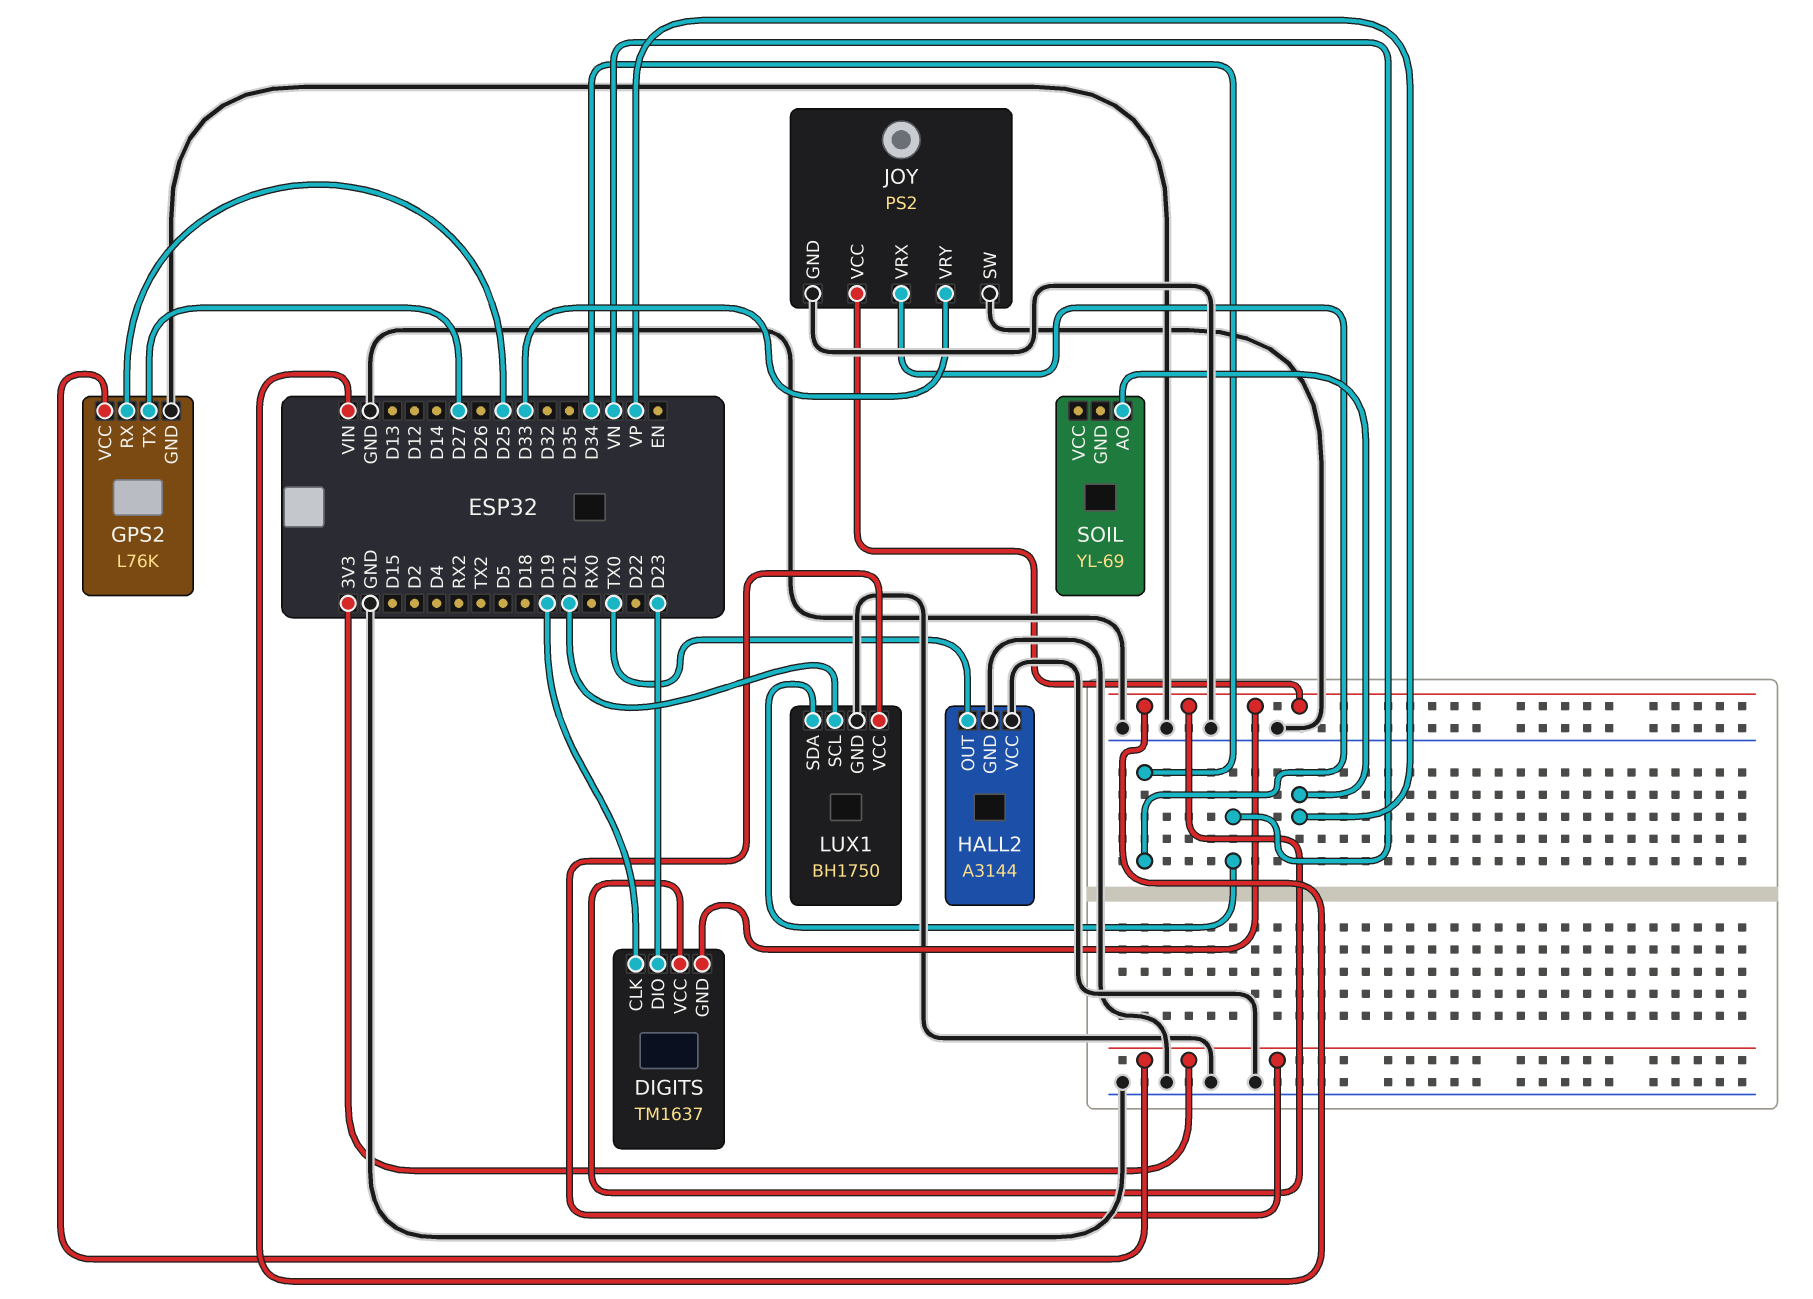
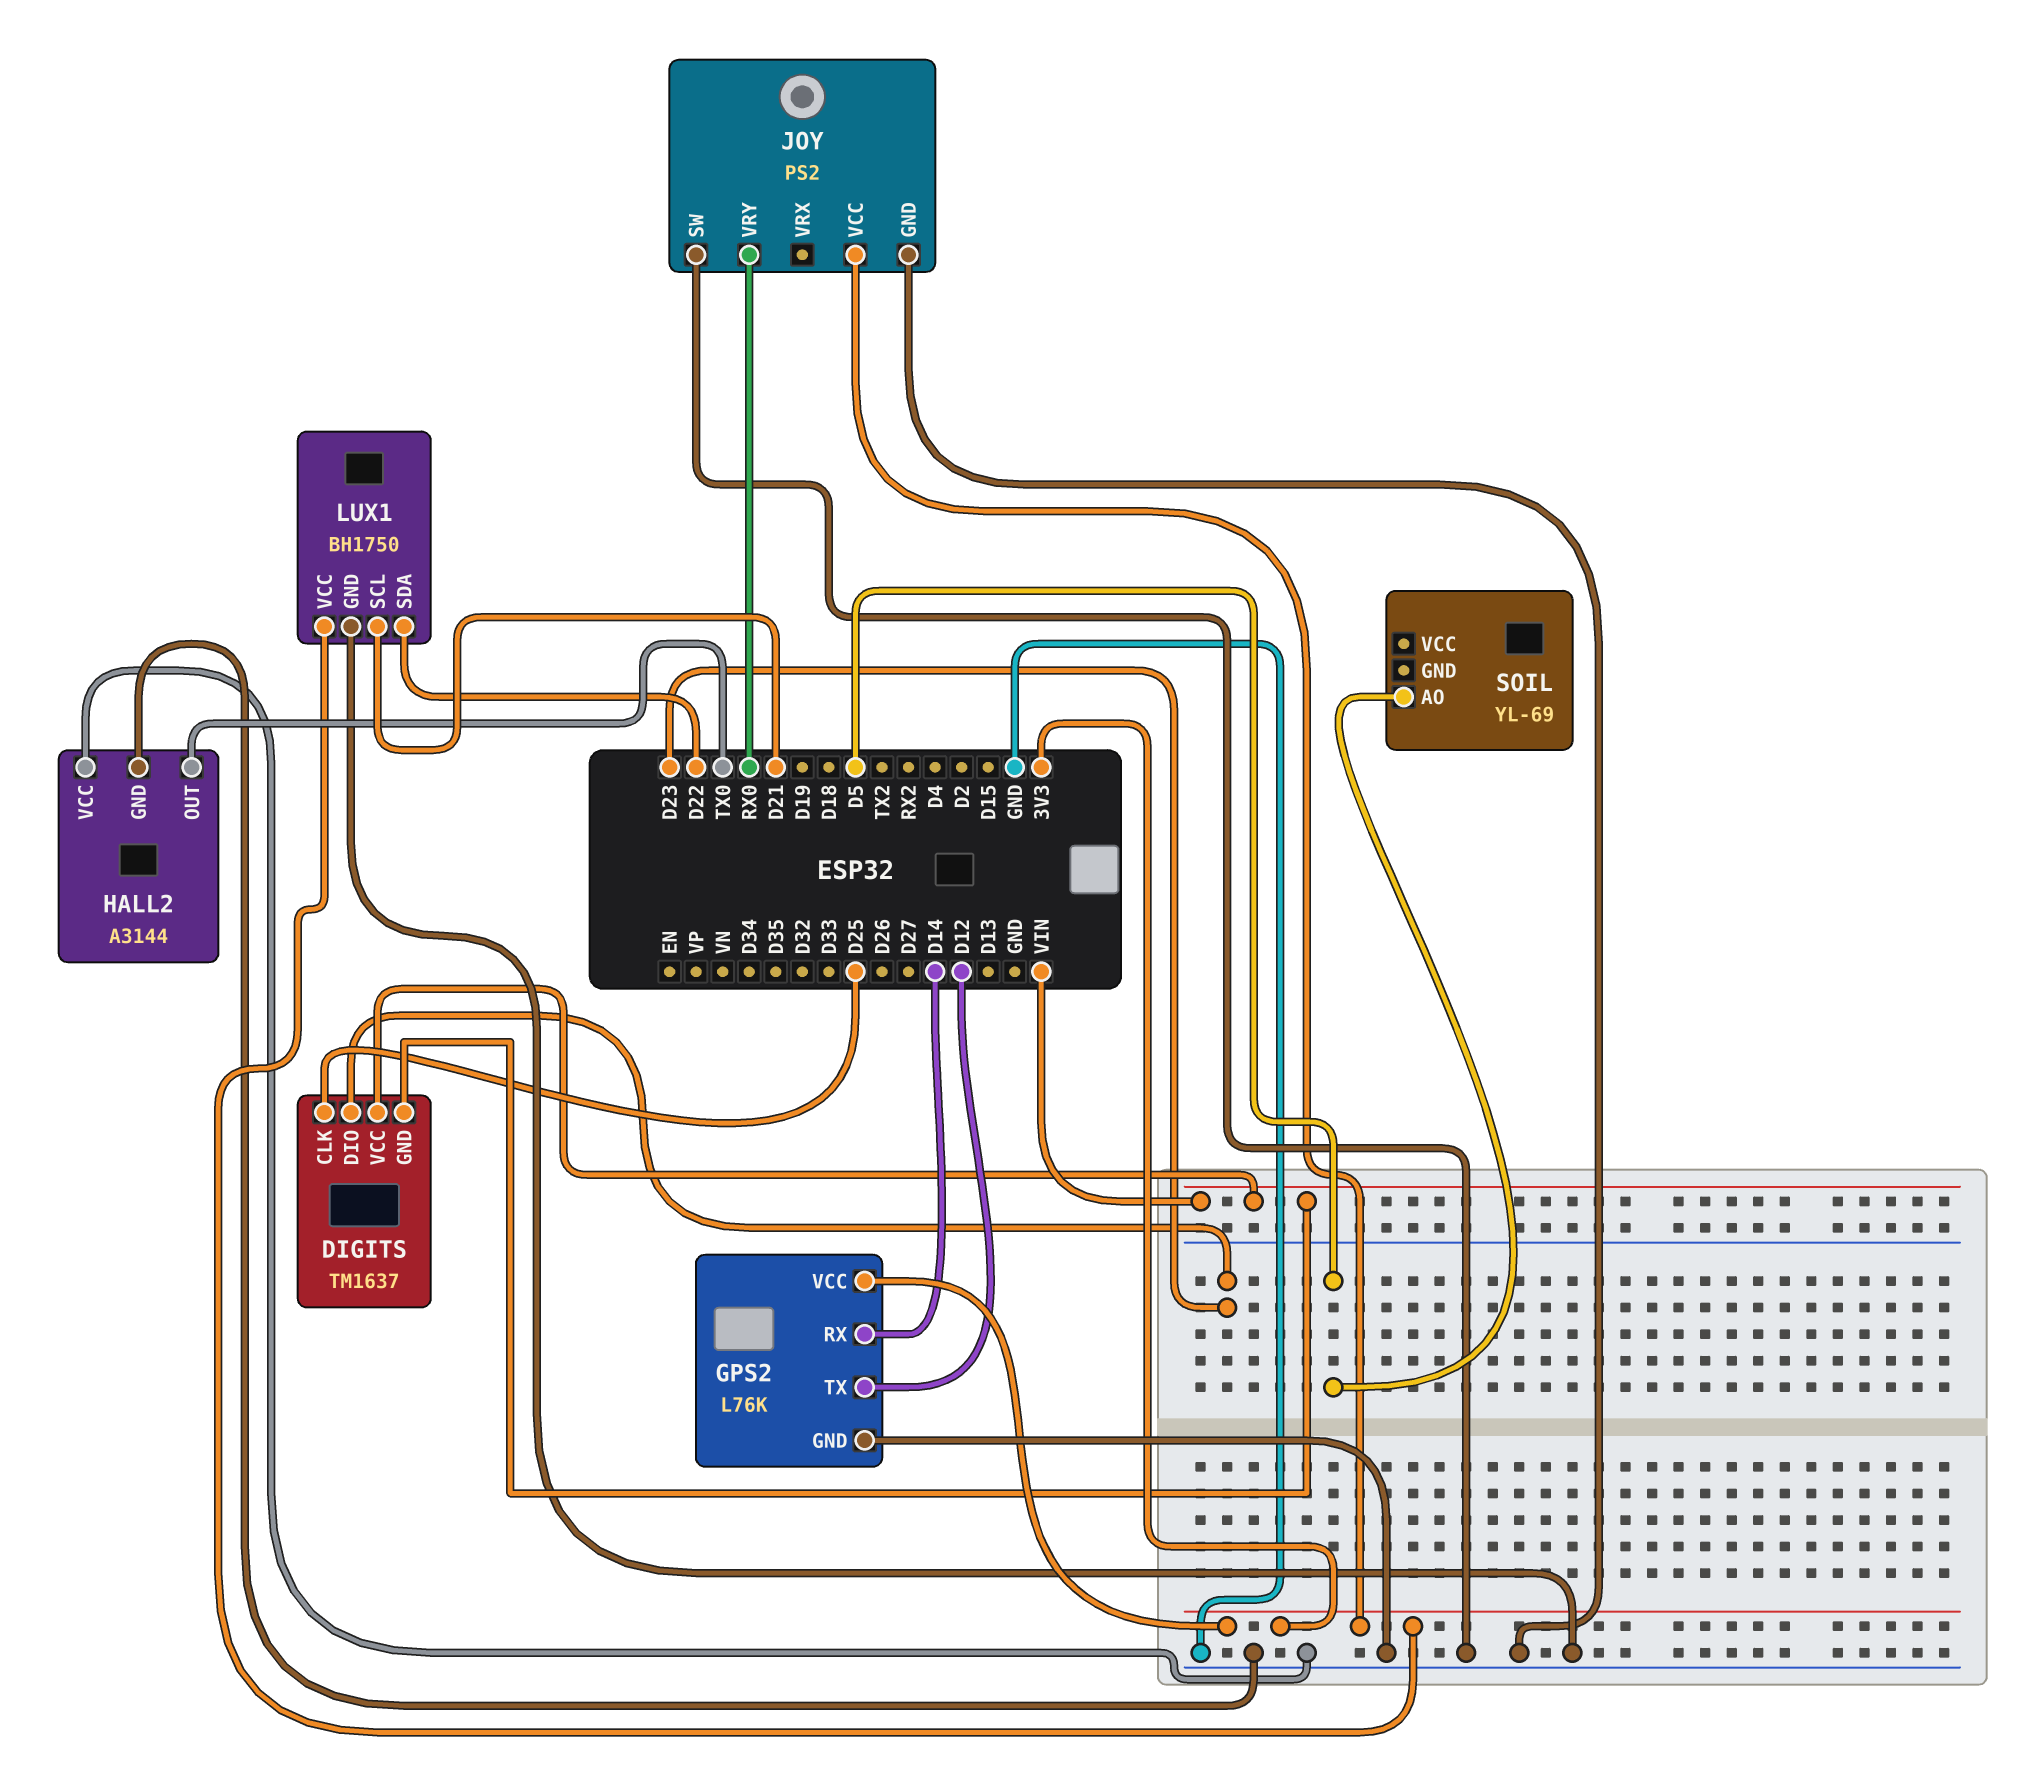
DIGITS pin CLK: D19 -> D25
GPS2 pin RX: D25 -> D14
GPS2 pin TX: D27 -> D12
JOY pin VCC: VIN -> 3V3
JOY pin VRX: D34 -> none
JOY pin VRY: D33 -> RX0
LUX1 pin SDA: VN -> D22
SOIL pin AO: VP -> D5

